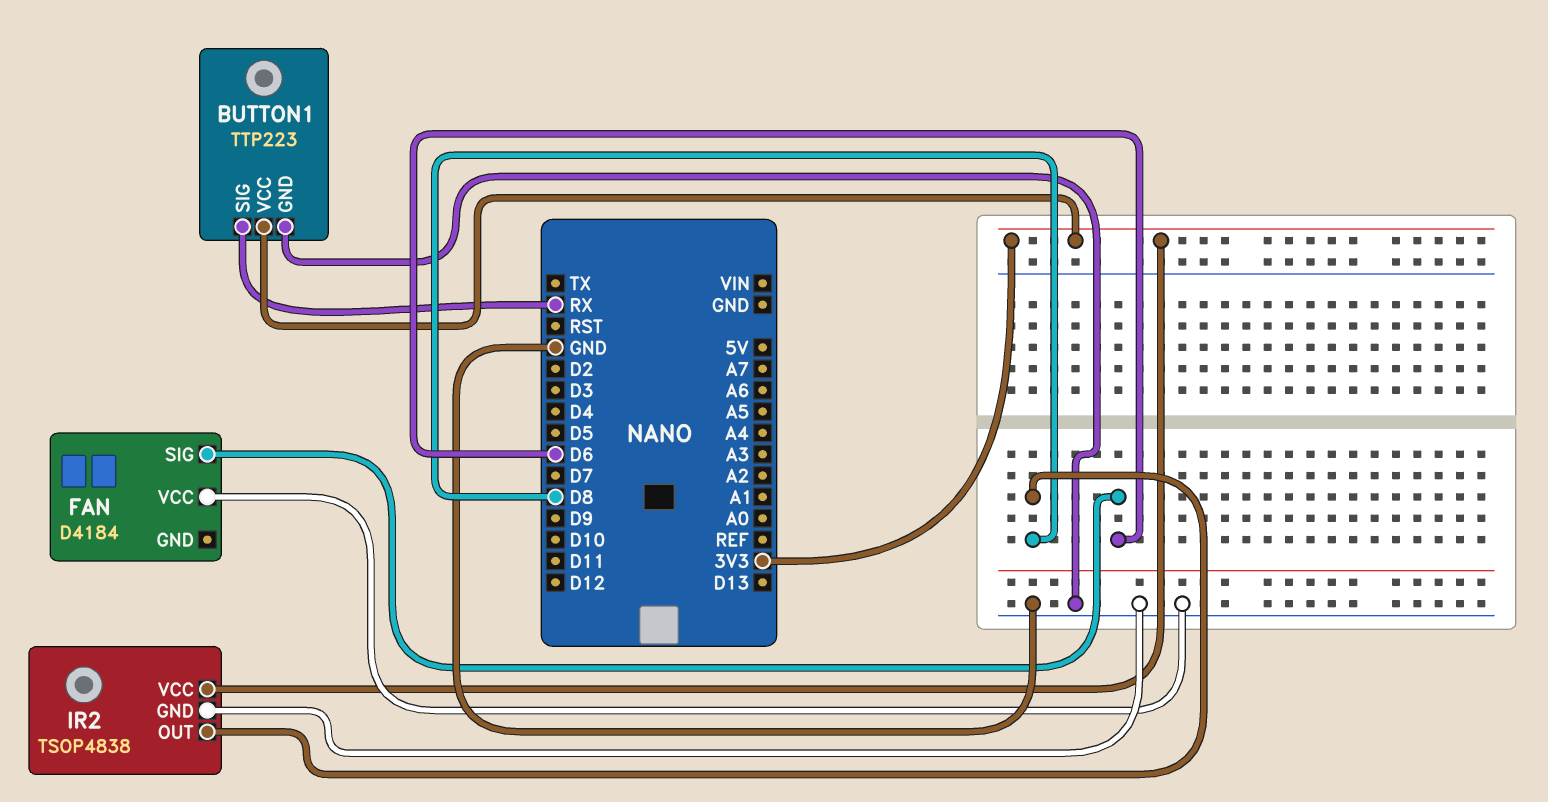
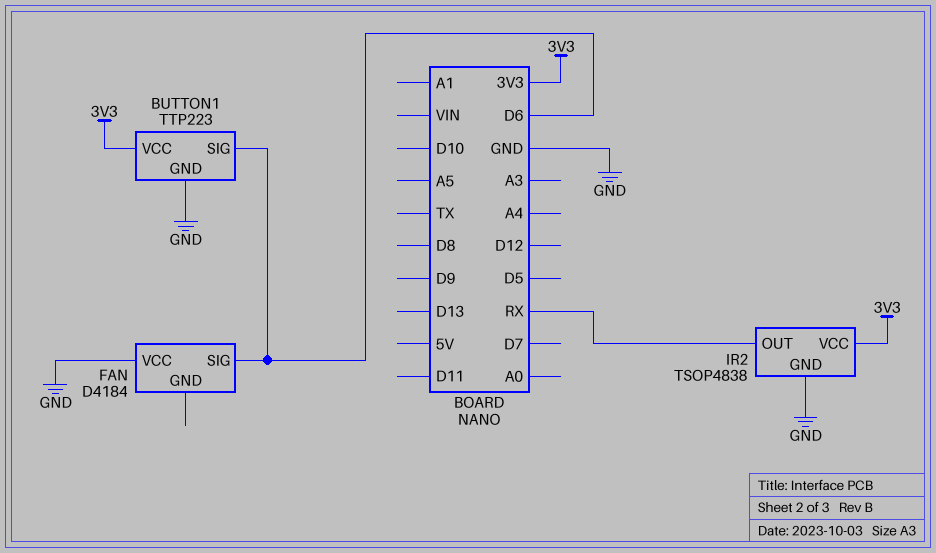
BUTTON1 pin SIG: RX -> D6
IR2 pin OUT: D8 -> RX

